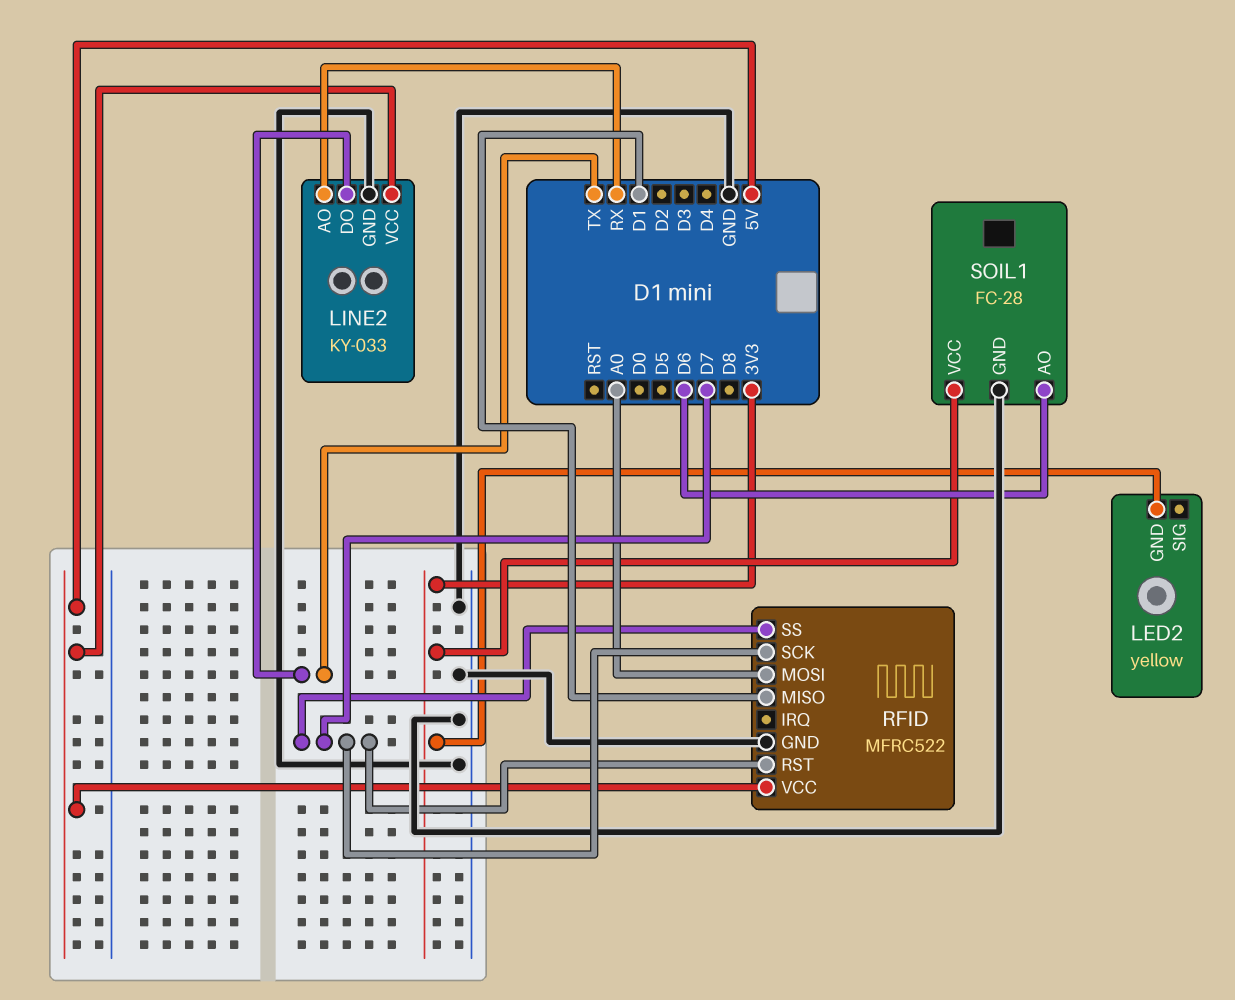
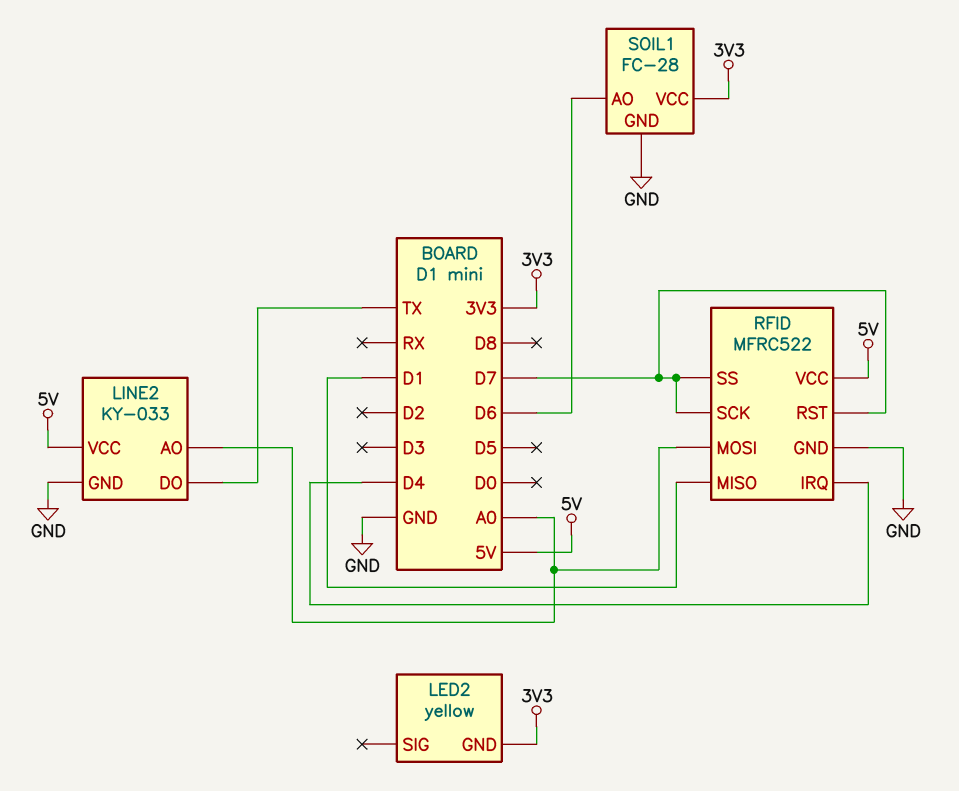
LINE2 pin AO: RX -> A0
RFID pin IRQ: none -> D4

